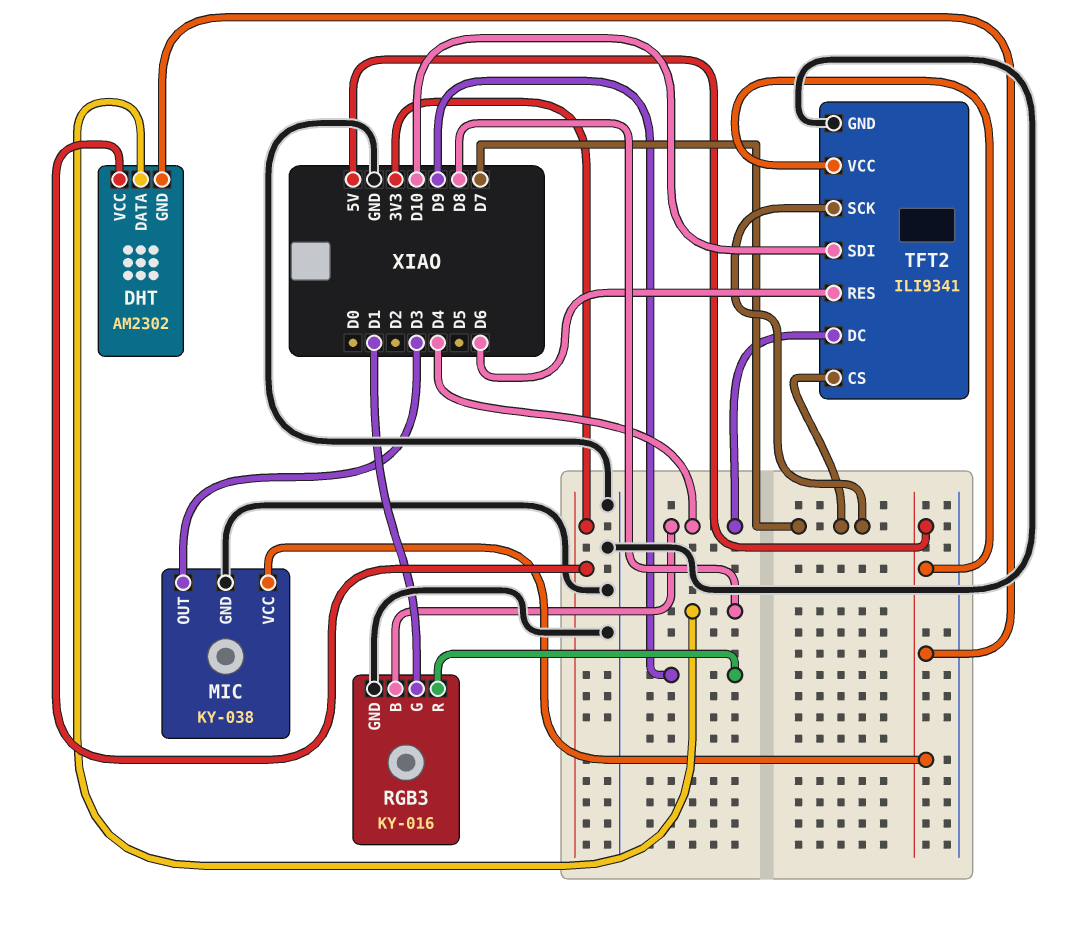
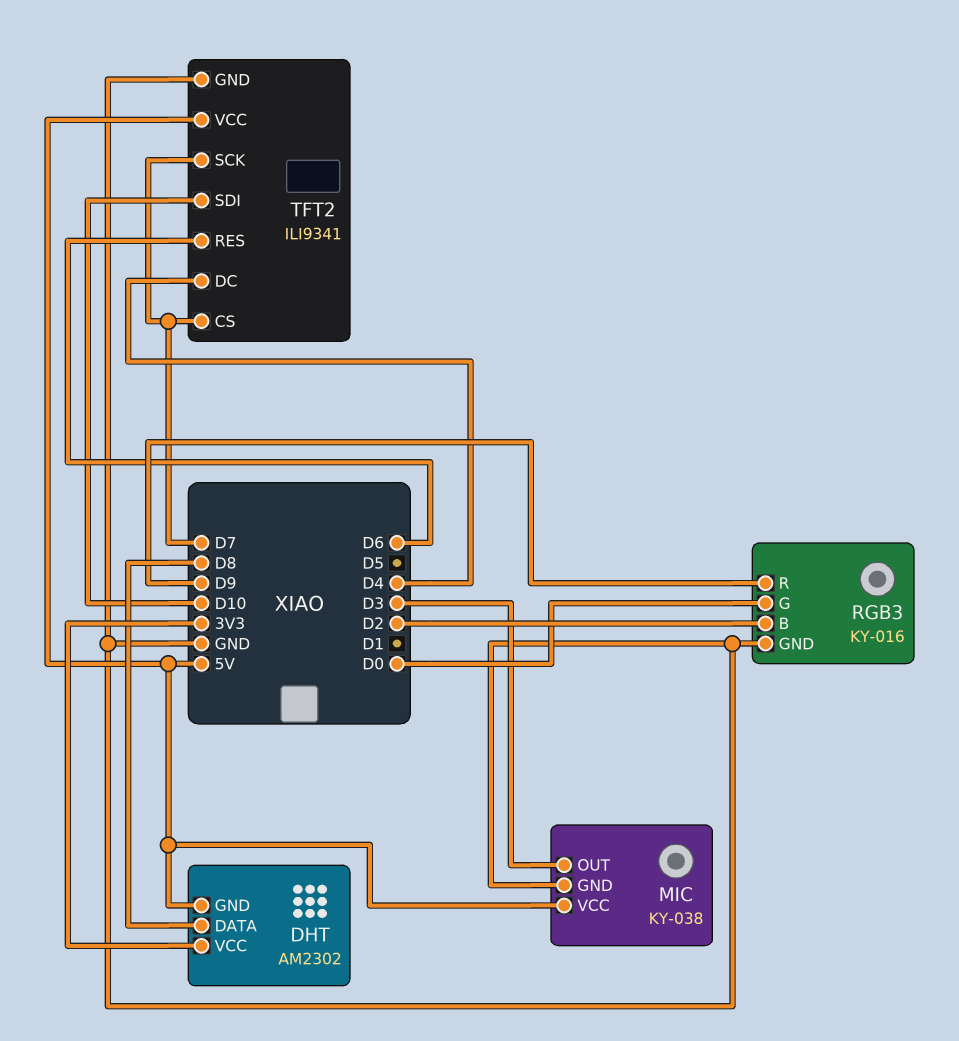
RGB3 pin B: D4 -> D2
RGB3 pin G: D1 -> D0

